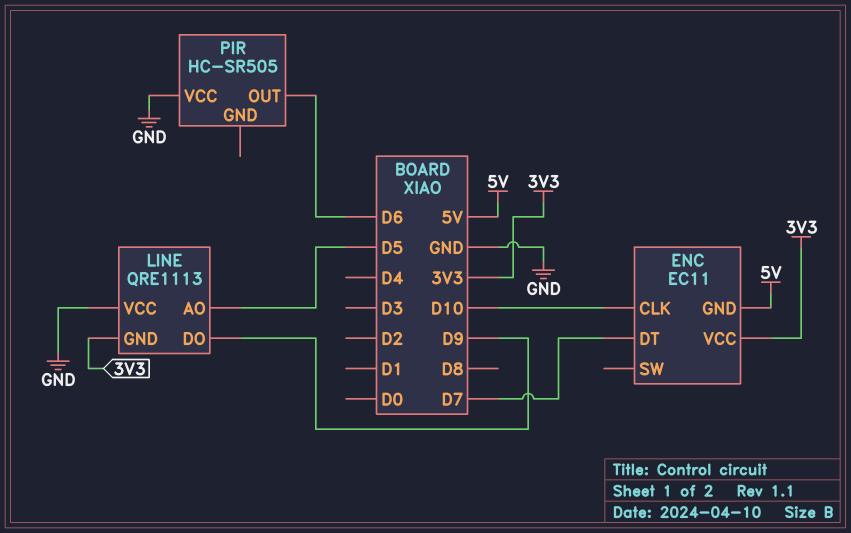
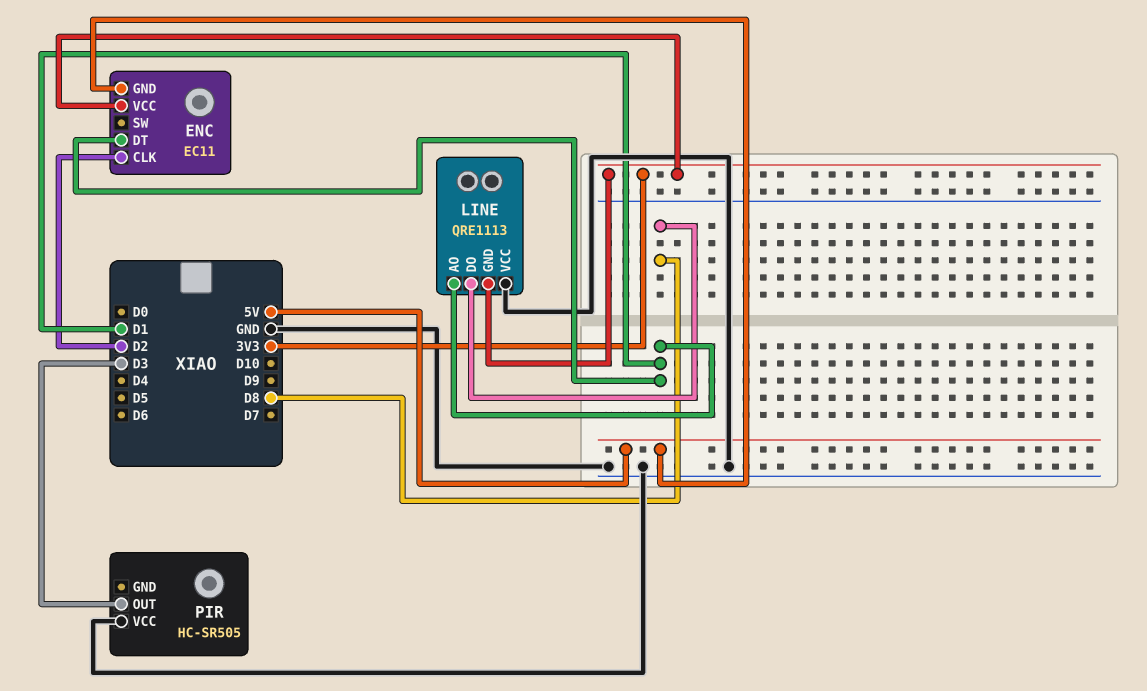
ENC pin CLK: D10 -> D2
ENC pin DT: D7 -> D1
LINE pin AO: D5 -> D1
LINE pin DO: D9 -> D8
PIR pin OUT: D6 -> D3

